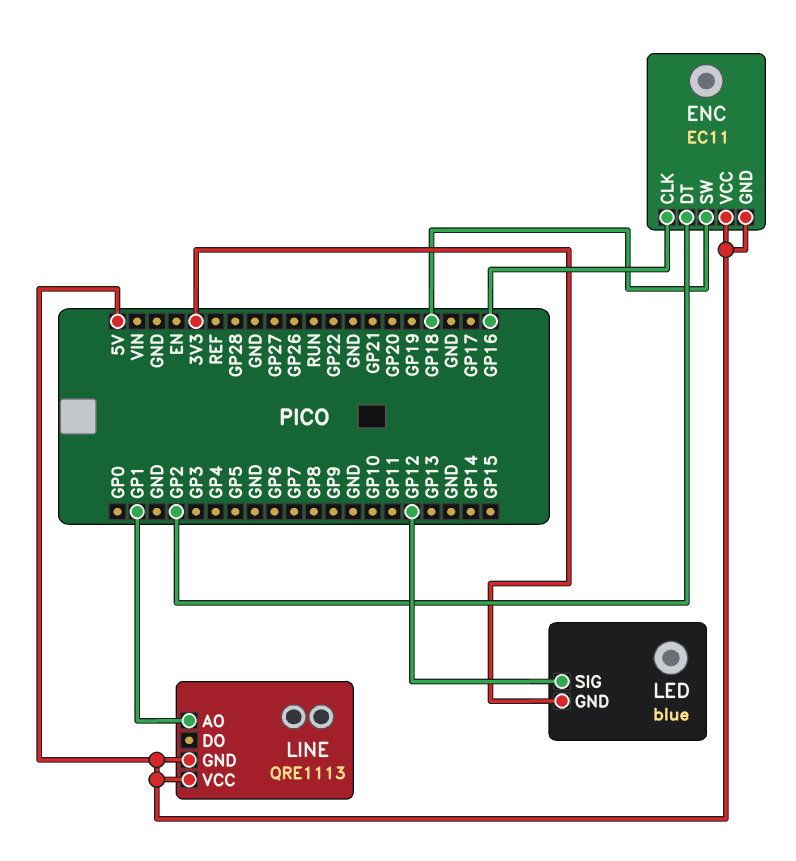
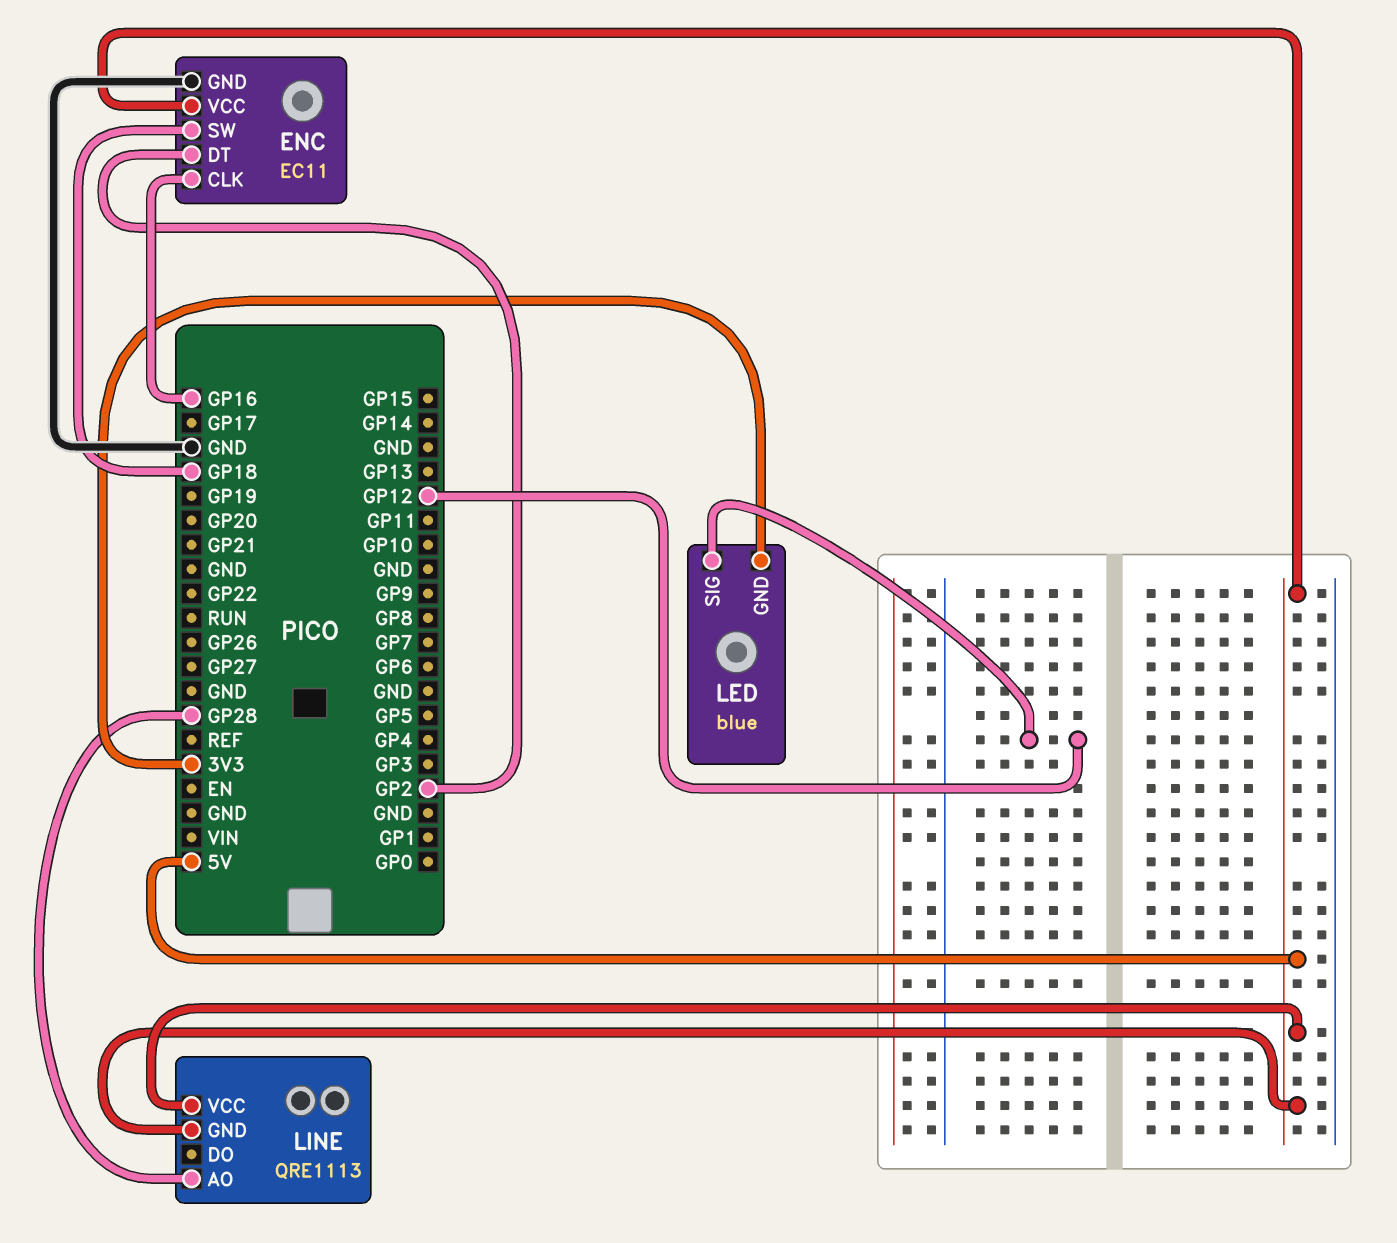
ENC pin GND: 5V -> GND
LINE pin AO: GP1 -> GP28

